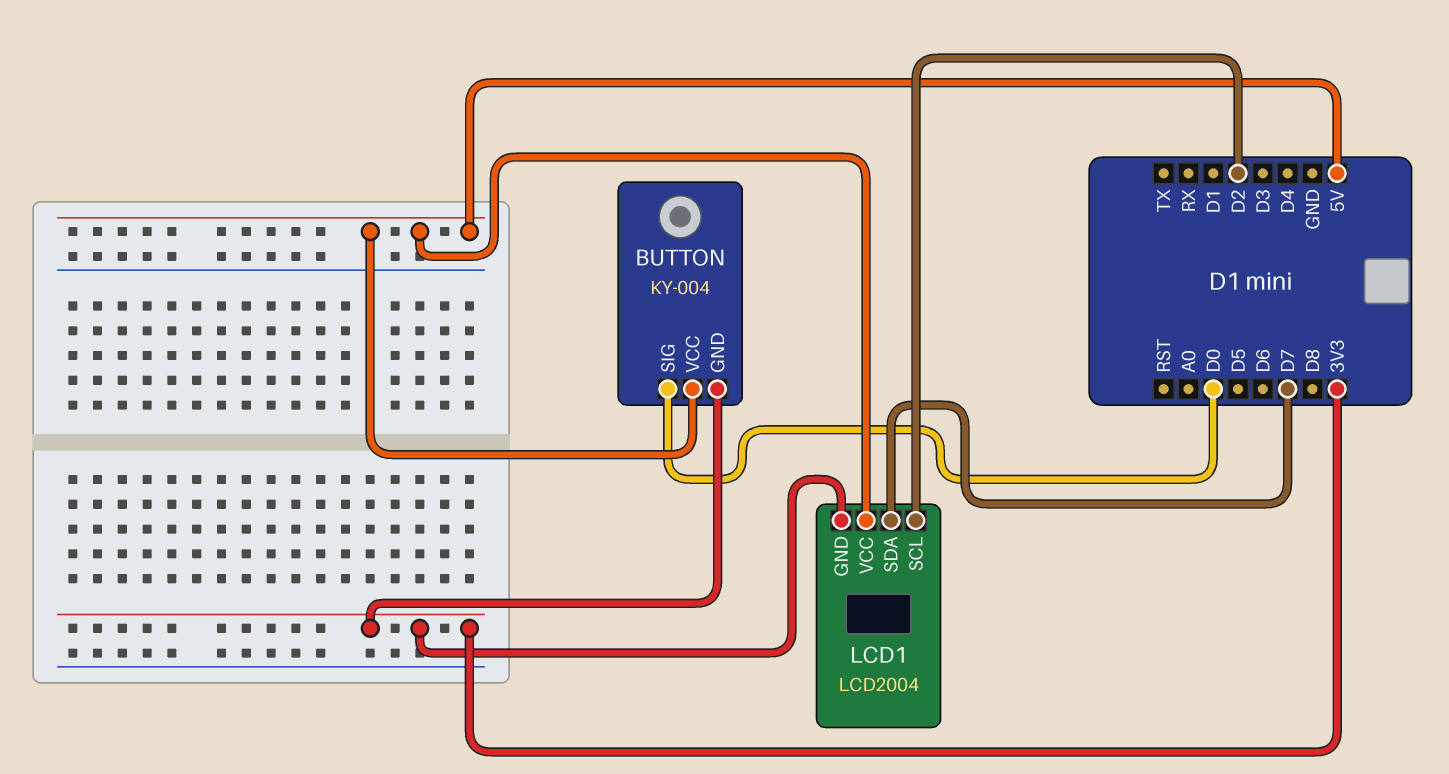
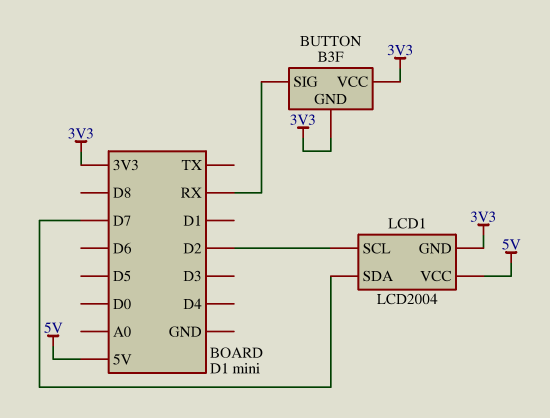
BUTTON: KY-004 -> B3F
BUTTON pin SIG: D0 -> RX
BUTTON pin VCC: 5V -> 3V3

